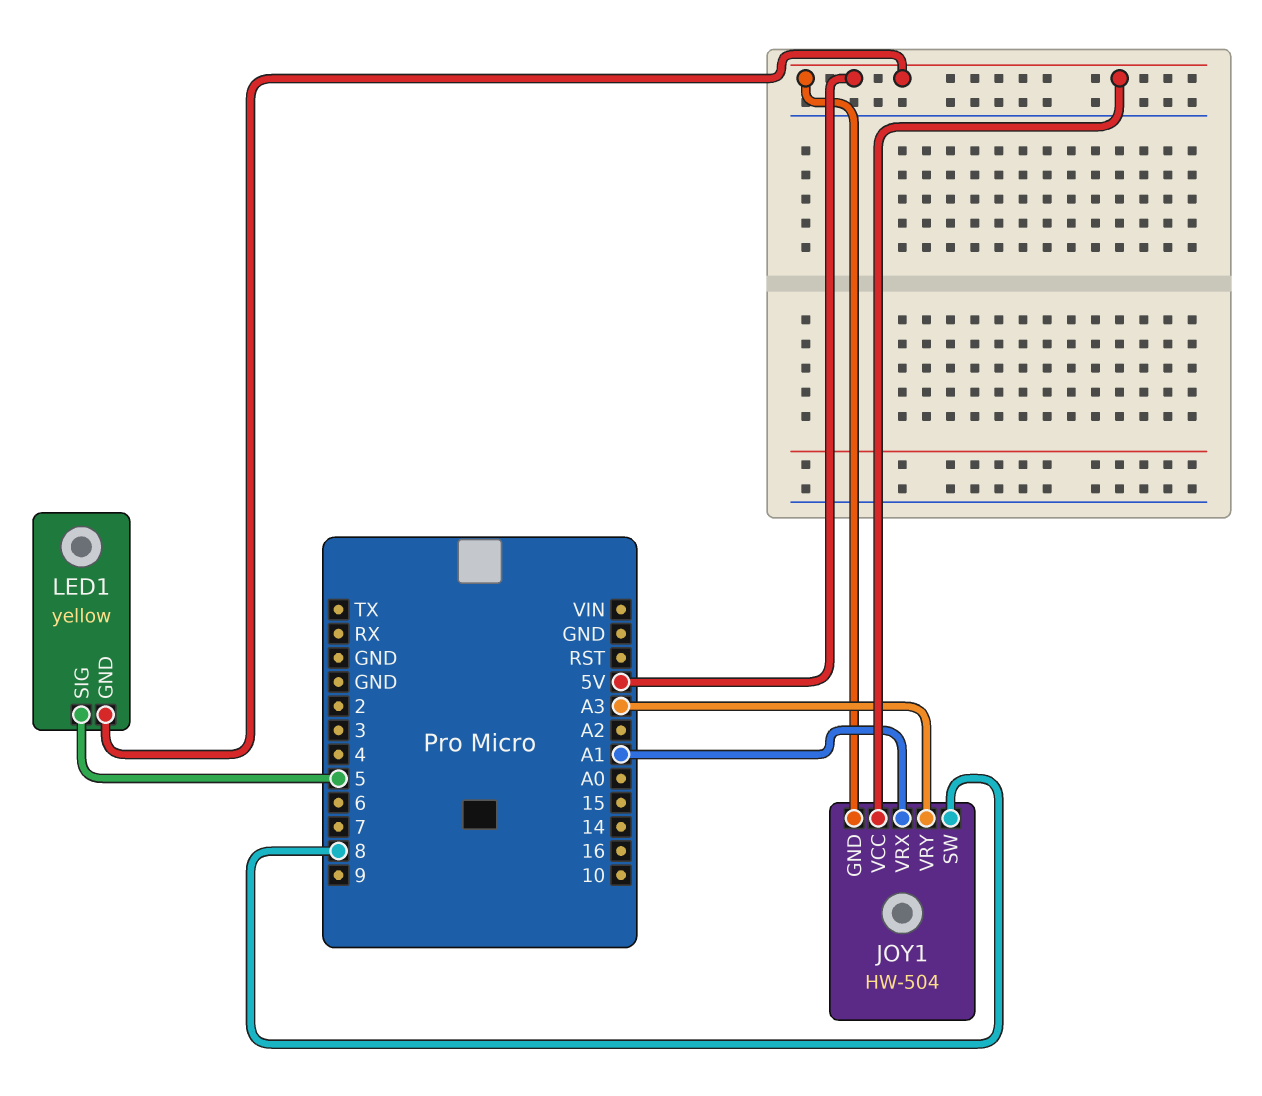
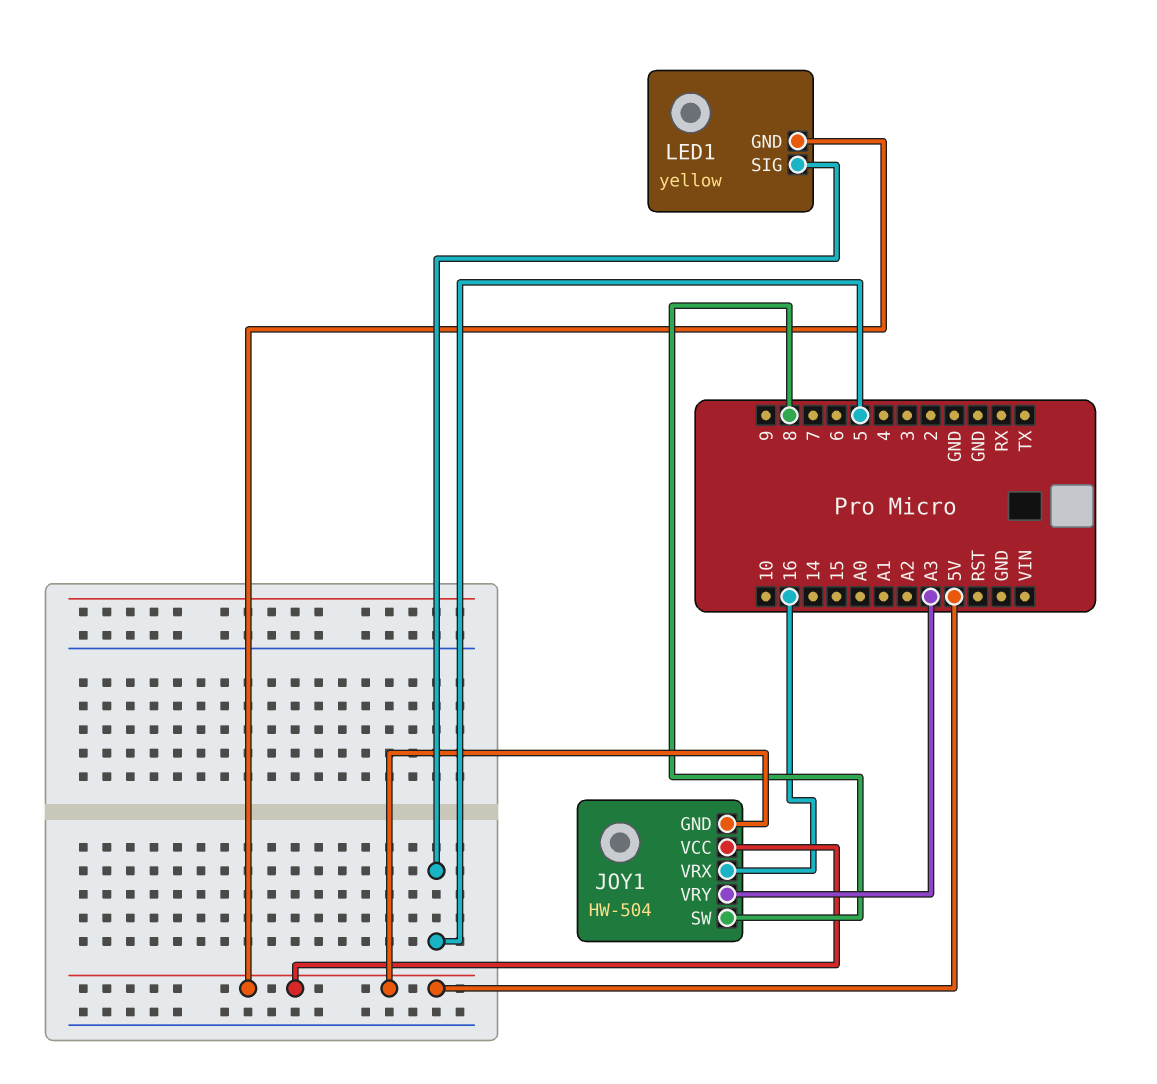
JOY1 pin VRX: A1 -> 16

